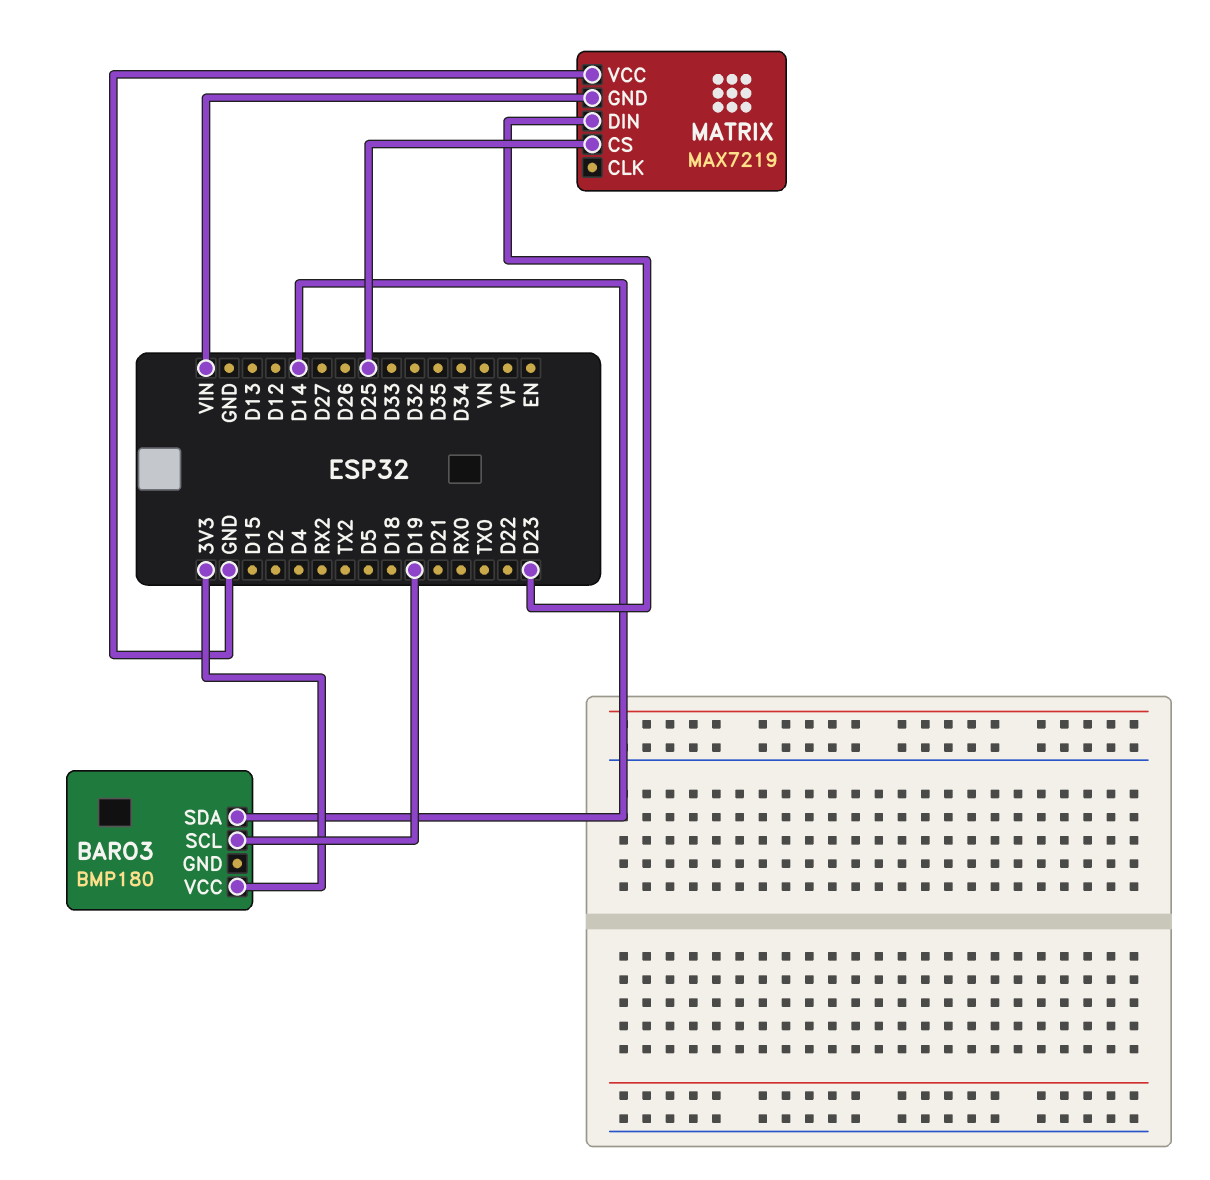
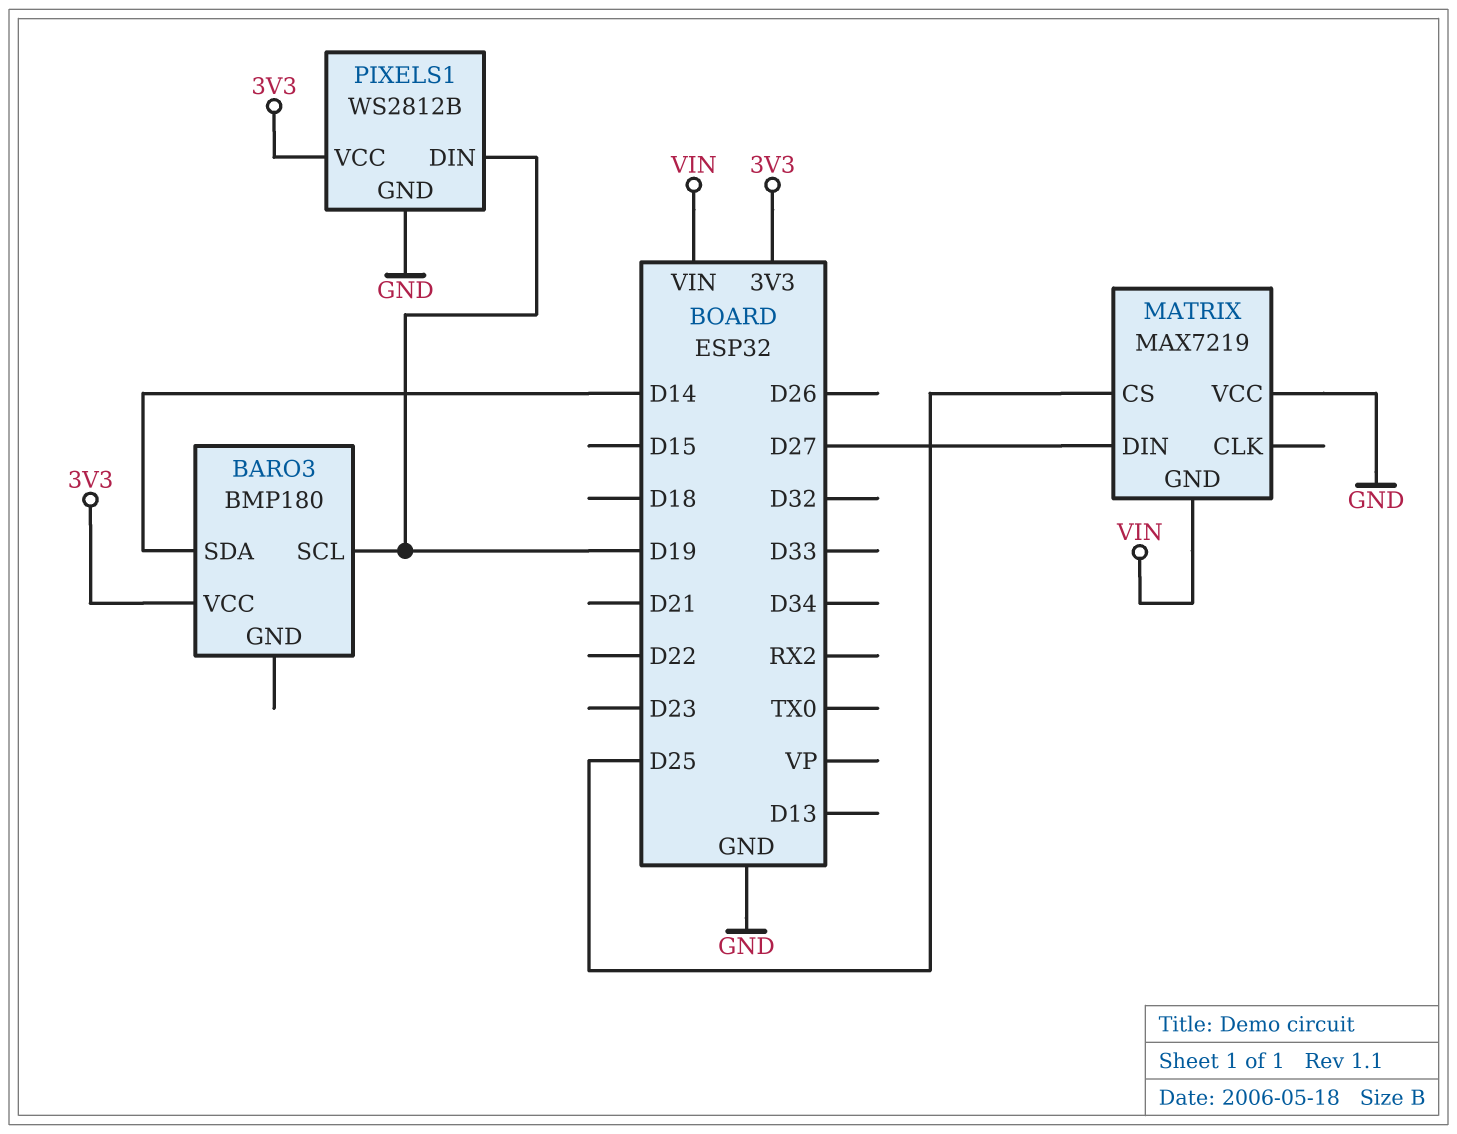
MATRIX pin DIN: D23 -> D27
PIXELS1: none -> WS2812B
PIXELS1 pin DIN: none -> D19
PIXELS1 pin GND: none -> GND
PIXELS1 pin VCC: none -> 3V3

